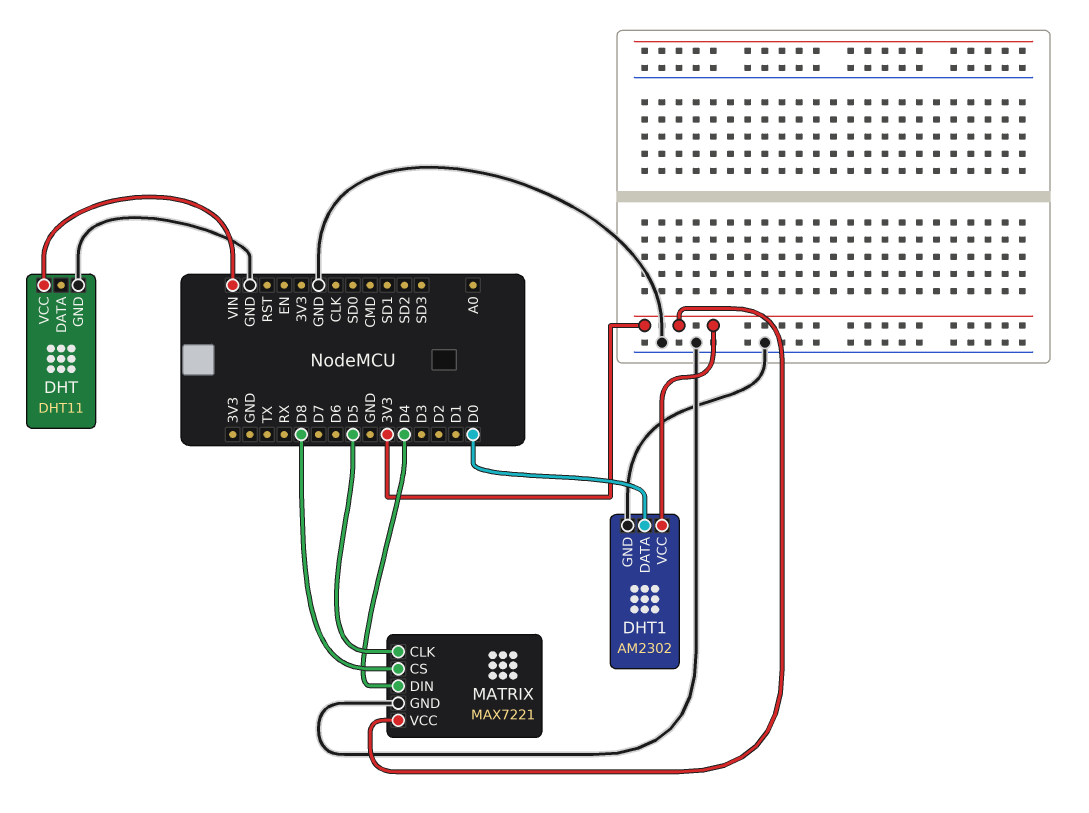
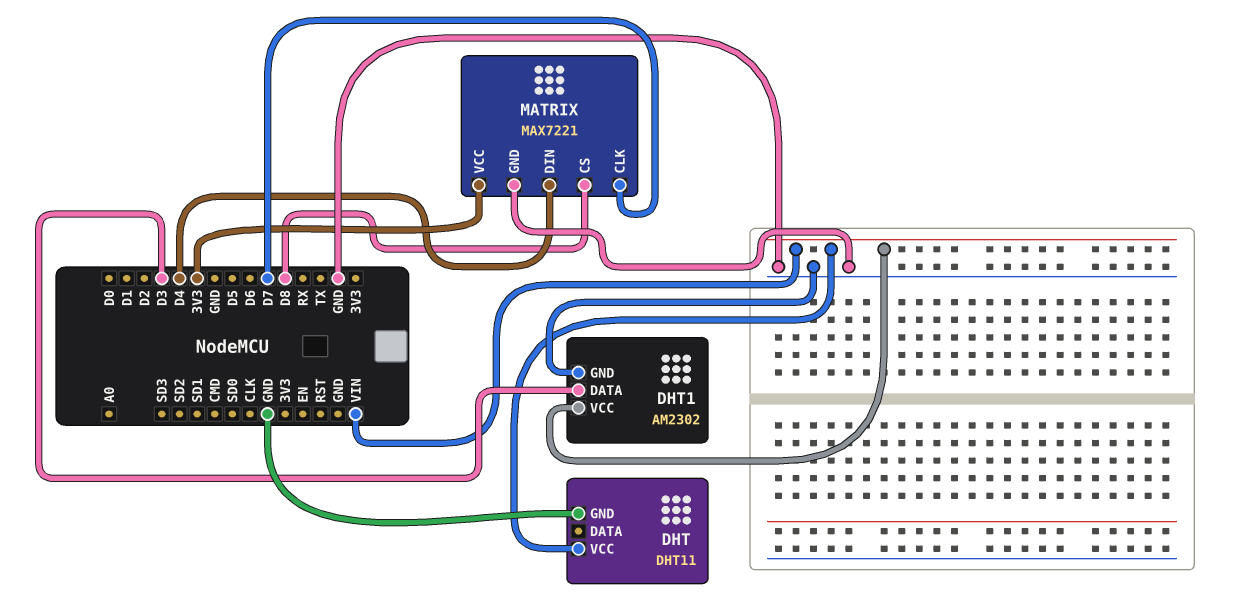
DHT1 pin DATA: D0 -> D3
DHT1 pin VCC: 3V3 -> VIN
MATRIX pin CLK: D5 -> D7

